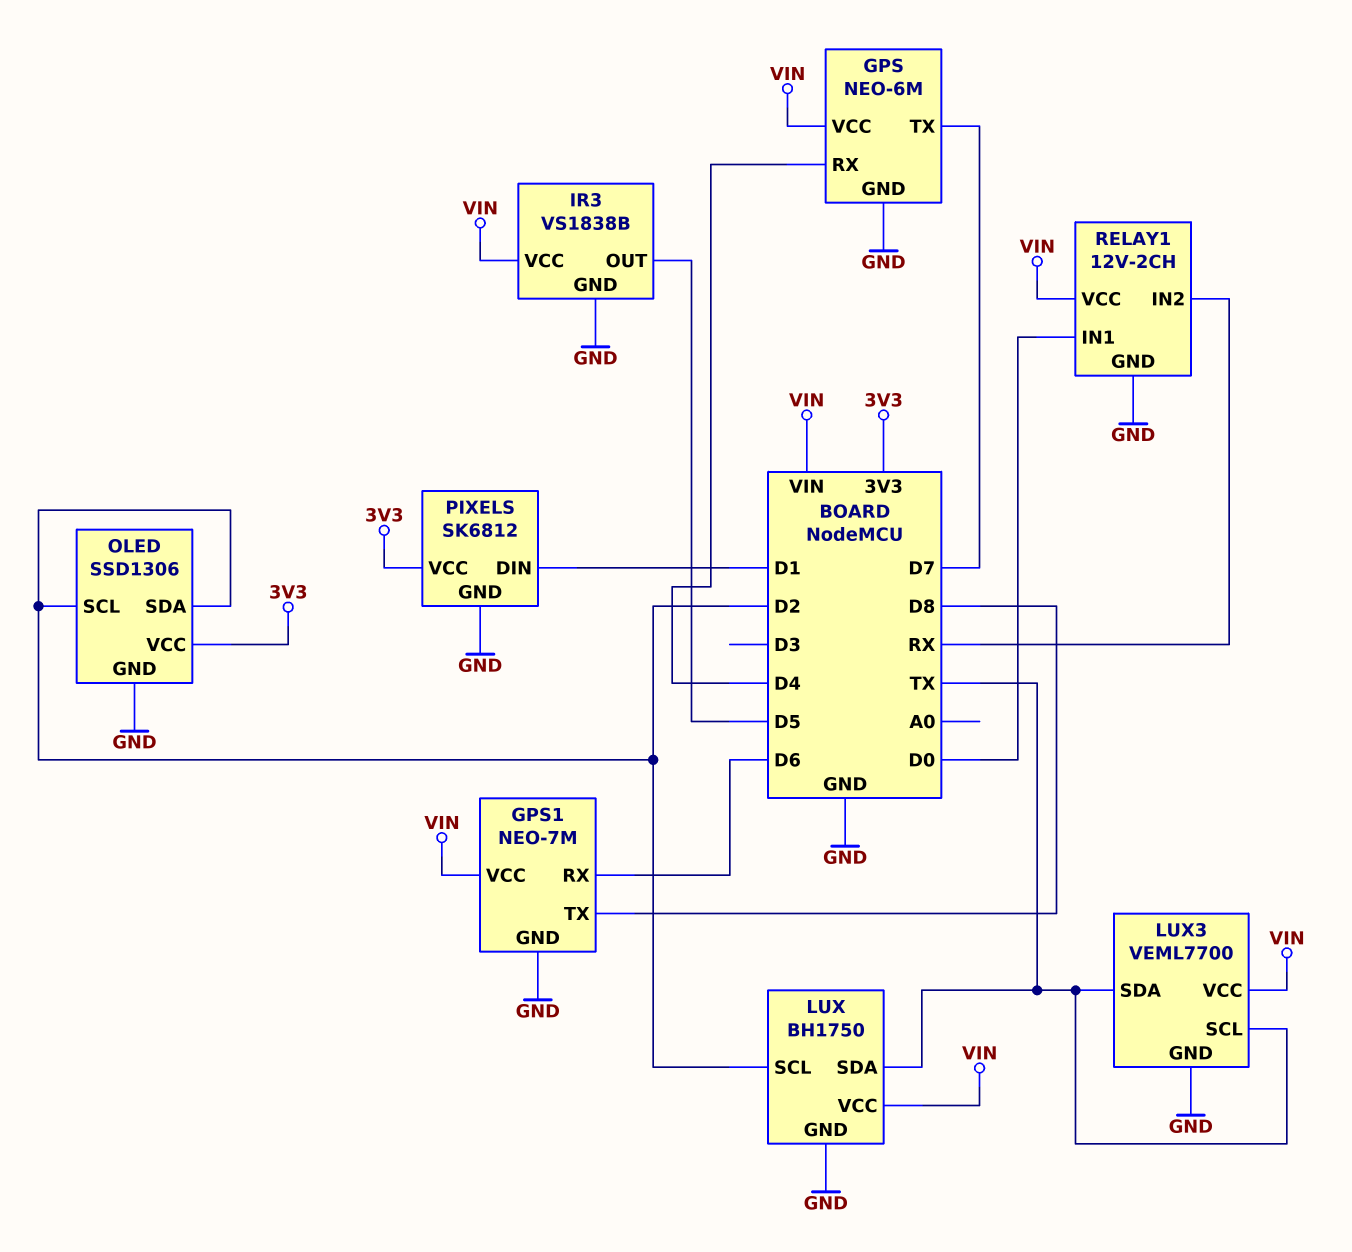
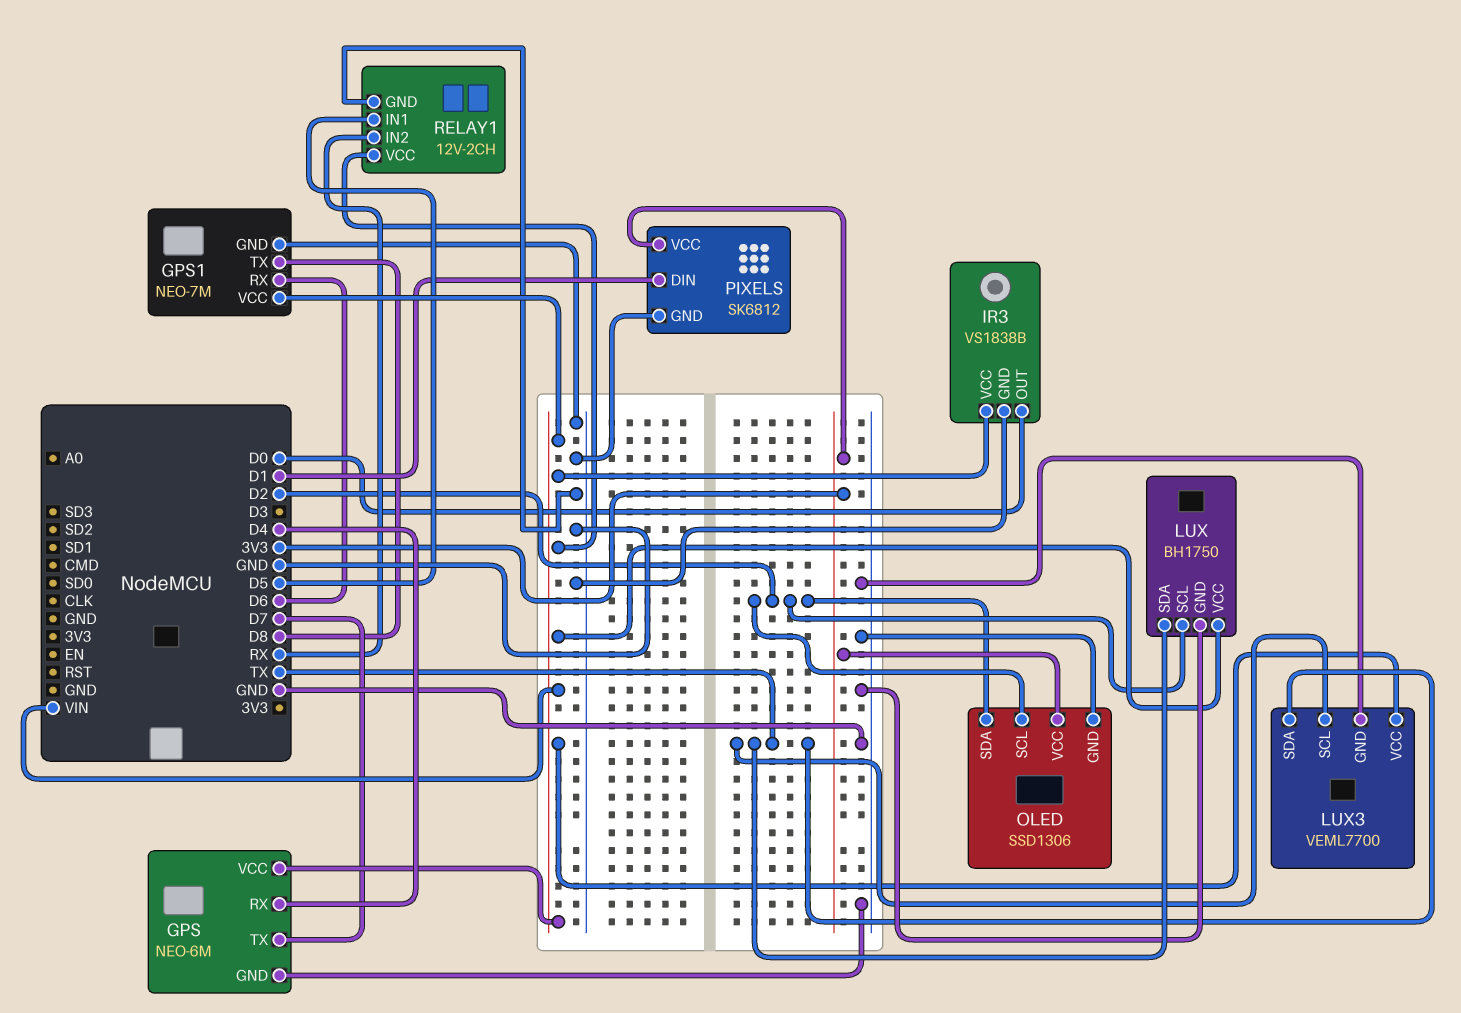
IR3 pin OUT: D5 -> D0
RELAY1 pin IN1: D0 -> D5

